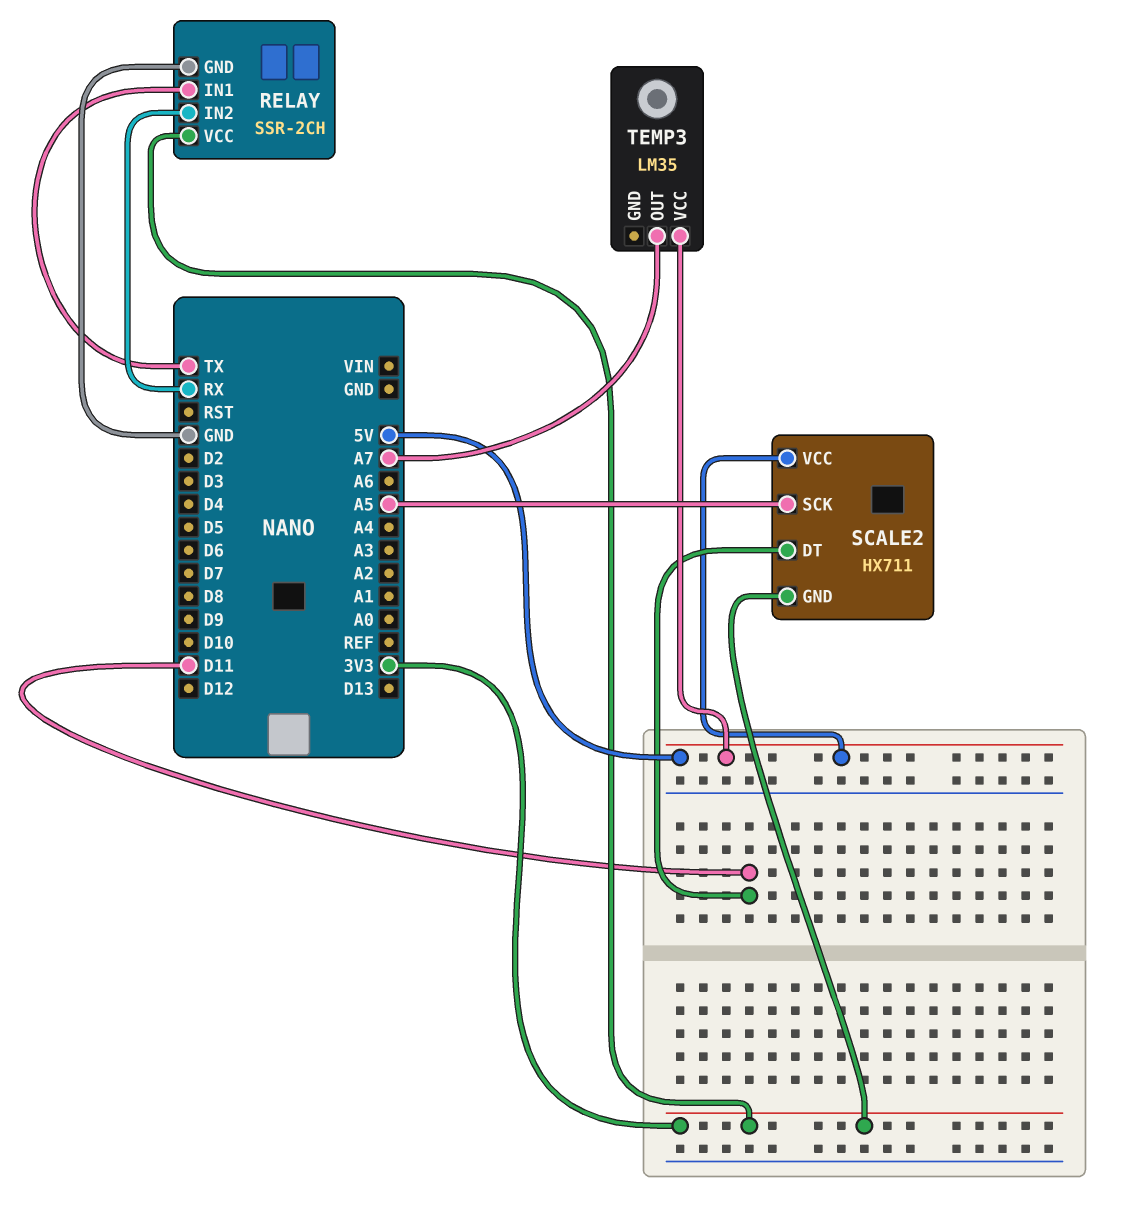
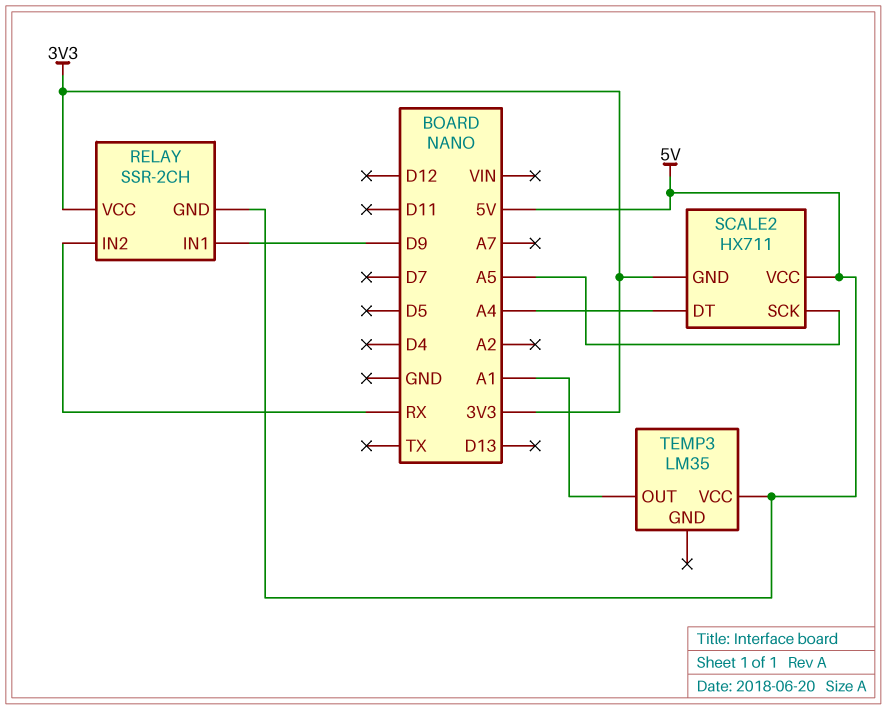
RELAY pin GND: GND -> 5V
RELAY pin IN1: TX -> D9
SCALE2 pin DT: D11 -> A4
TEMP3 pin OUT: A7 -> A1

